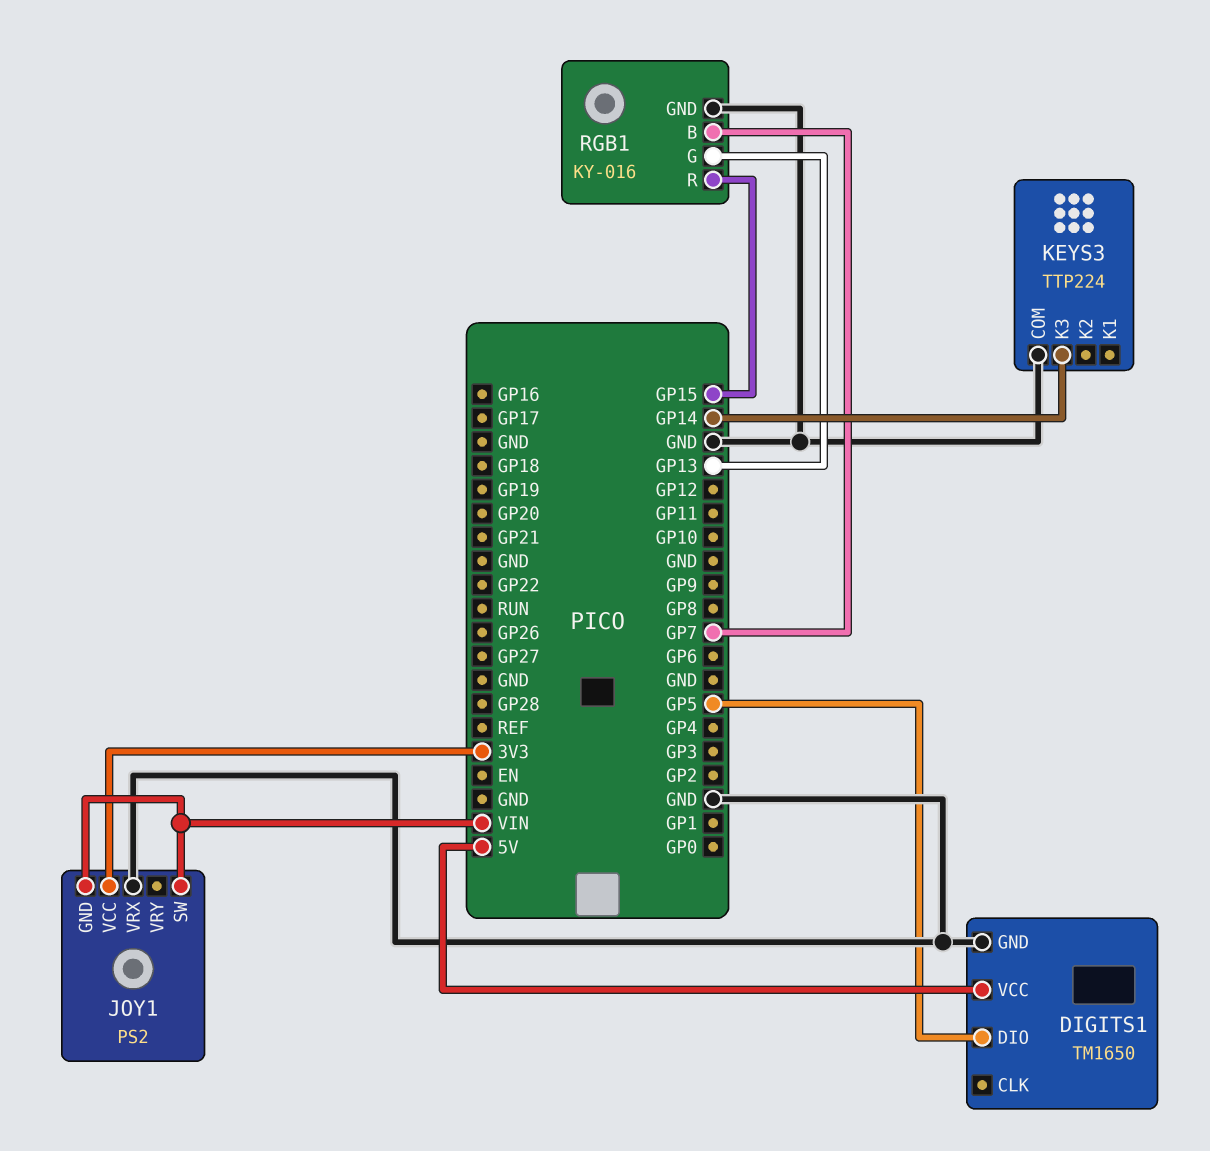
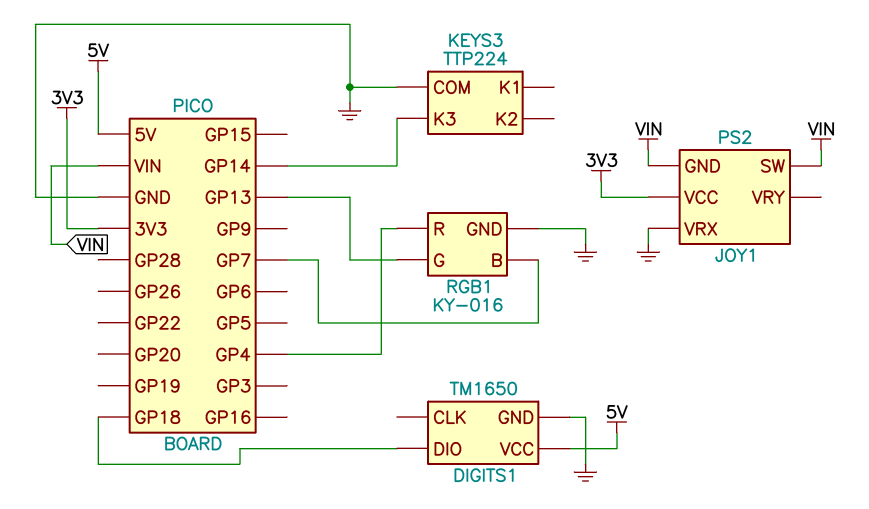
DIGITS1 pin DIO: GP5 -> GP18
RGB1 pin R: GP15 -> GP4

